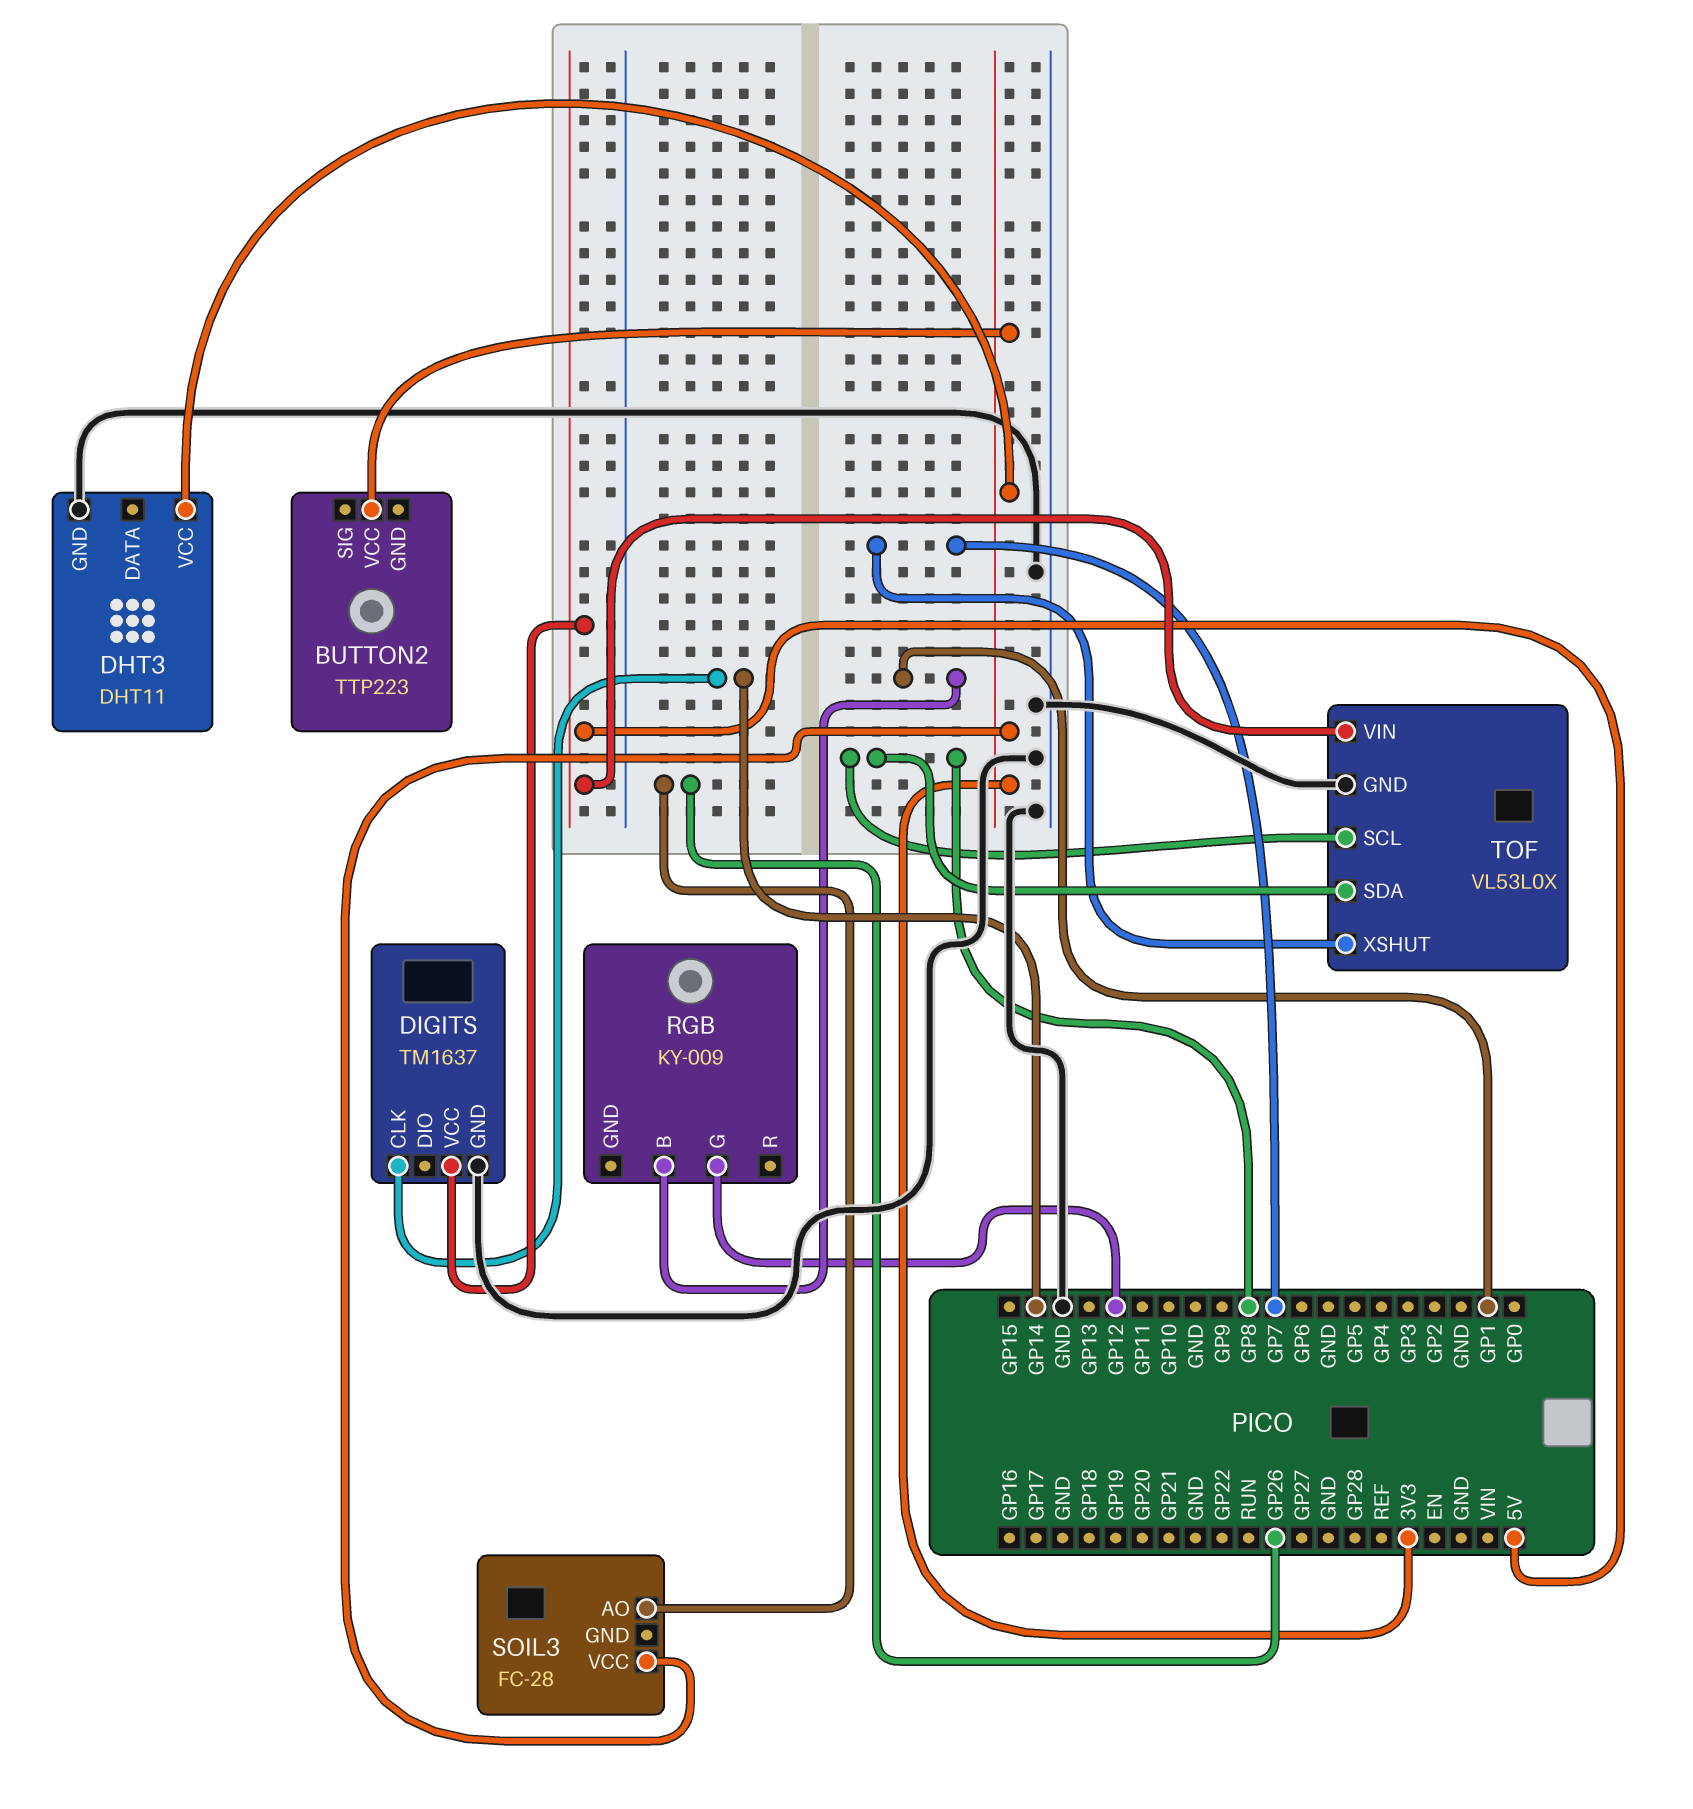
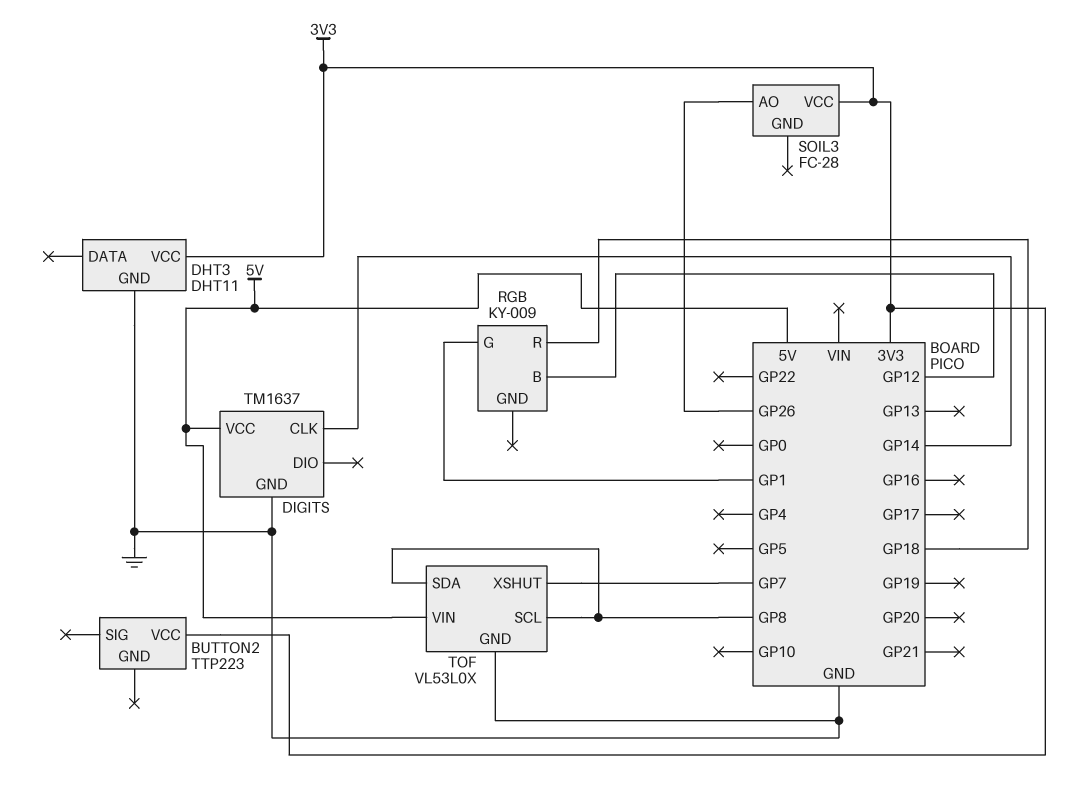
RGB pin B: GP1 -> GP12
RGB pin G: GP12 -> GP1
RGB pin R: none -> GP18

